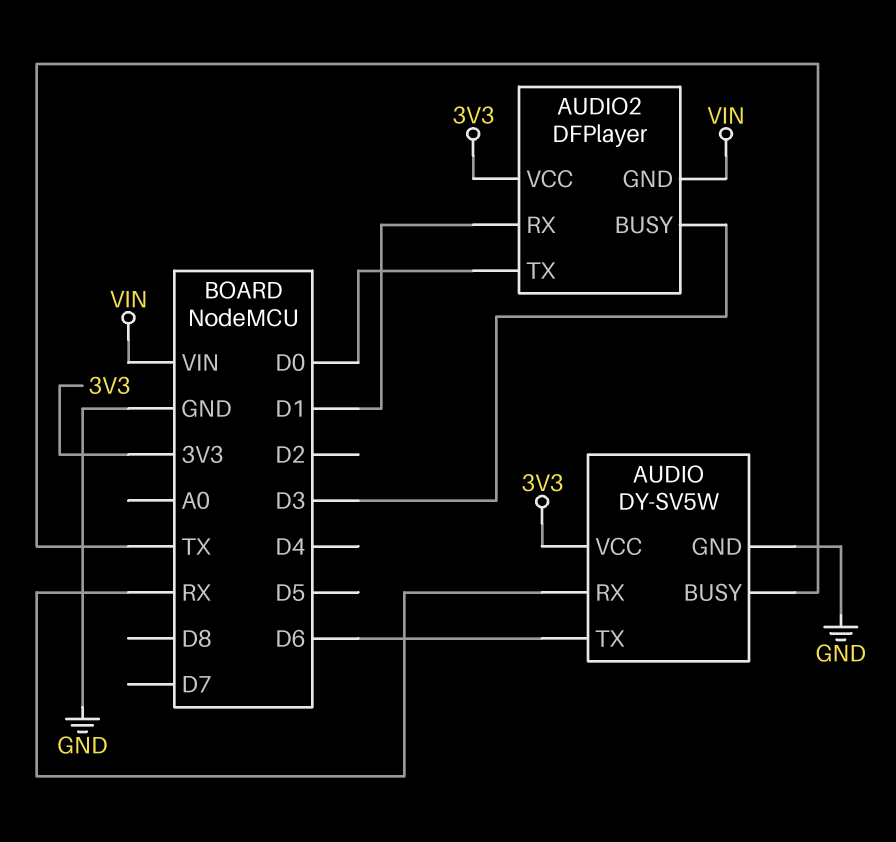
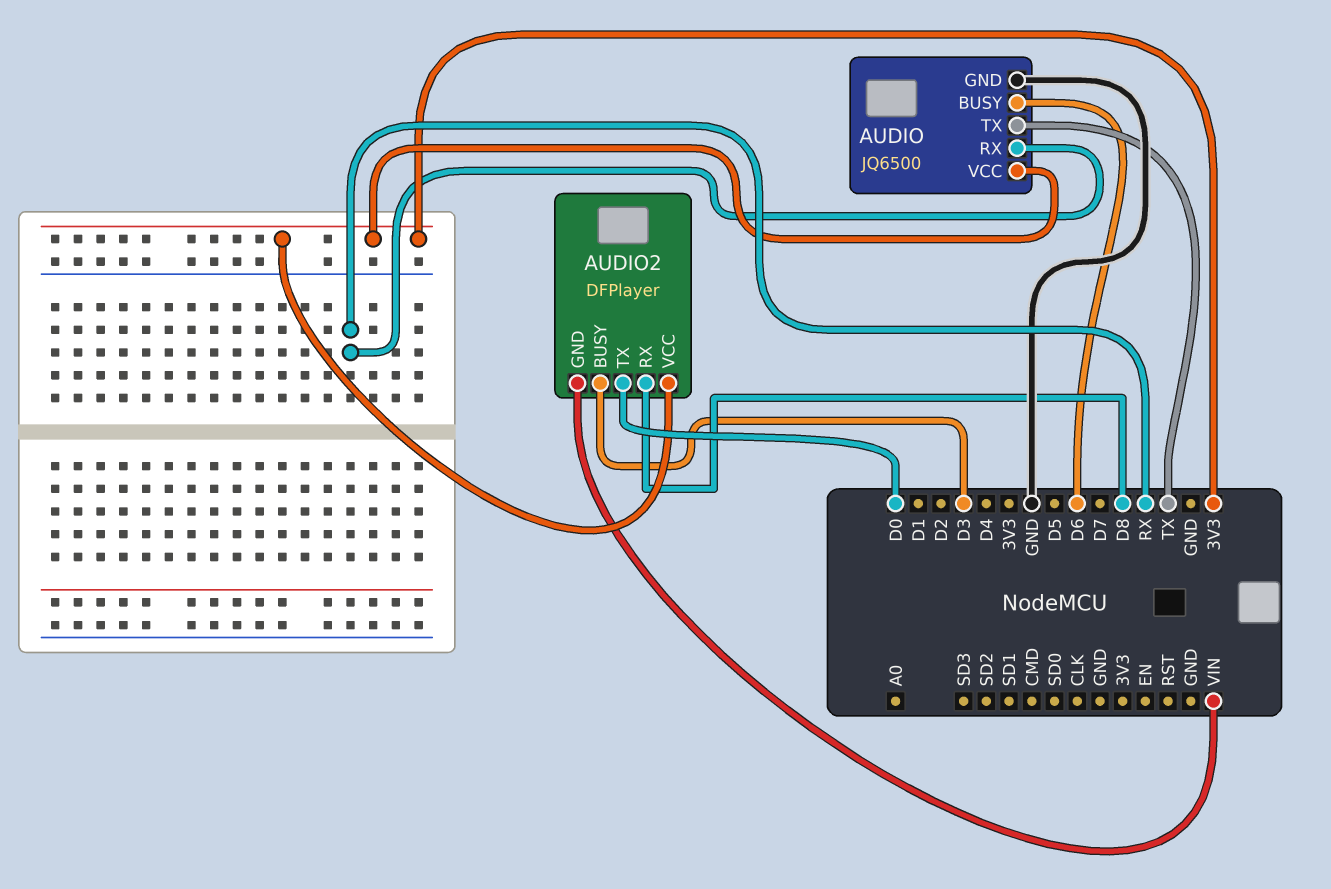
AUDIO: DY-SV5W -> JQ6500
AUDIO pin BUSY: TX -> D6
AUDIO pin TX: D6 -> TX
AUDIO2 pin RX: D1 -> D8

